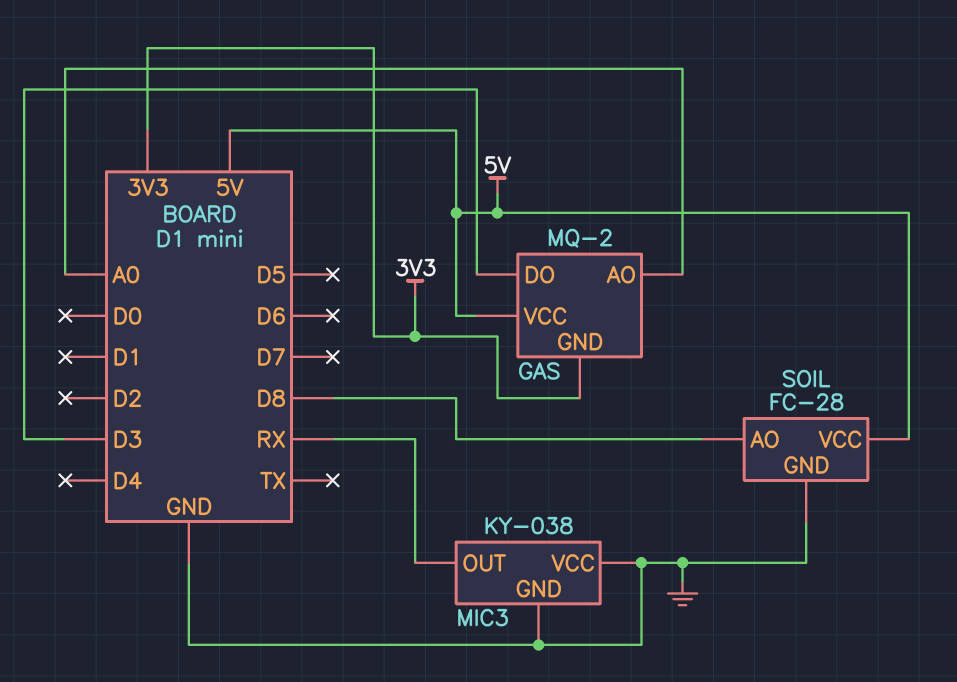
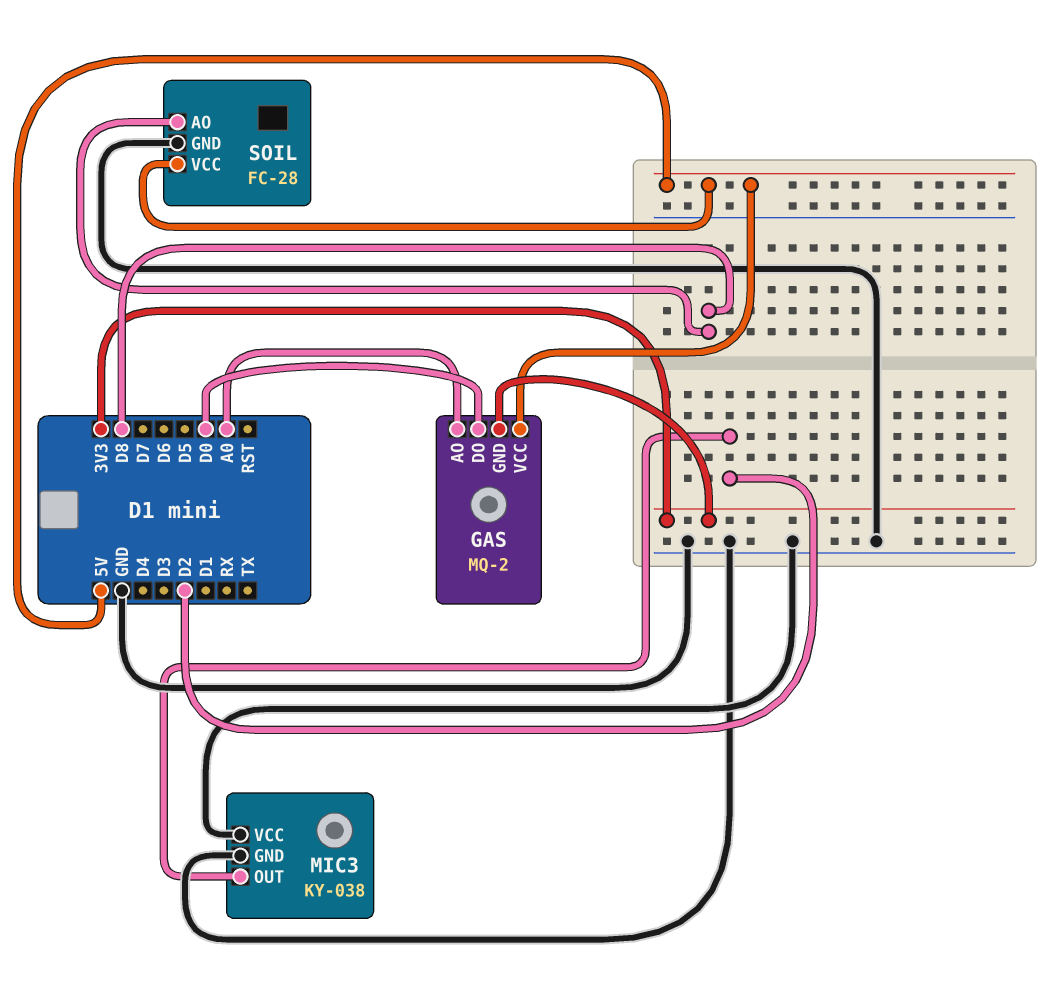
GAS pin DO: D3 -> D0
MIC3 pin OUT: RX -> D2

